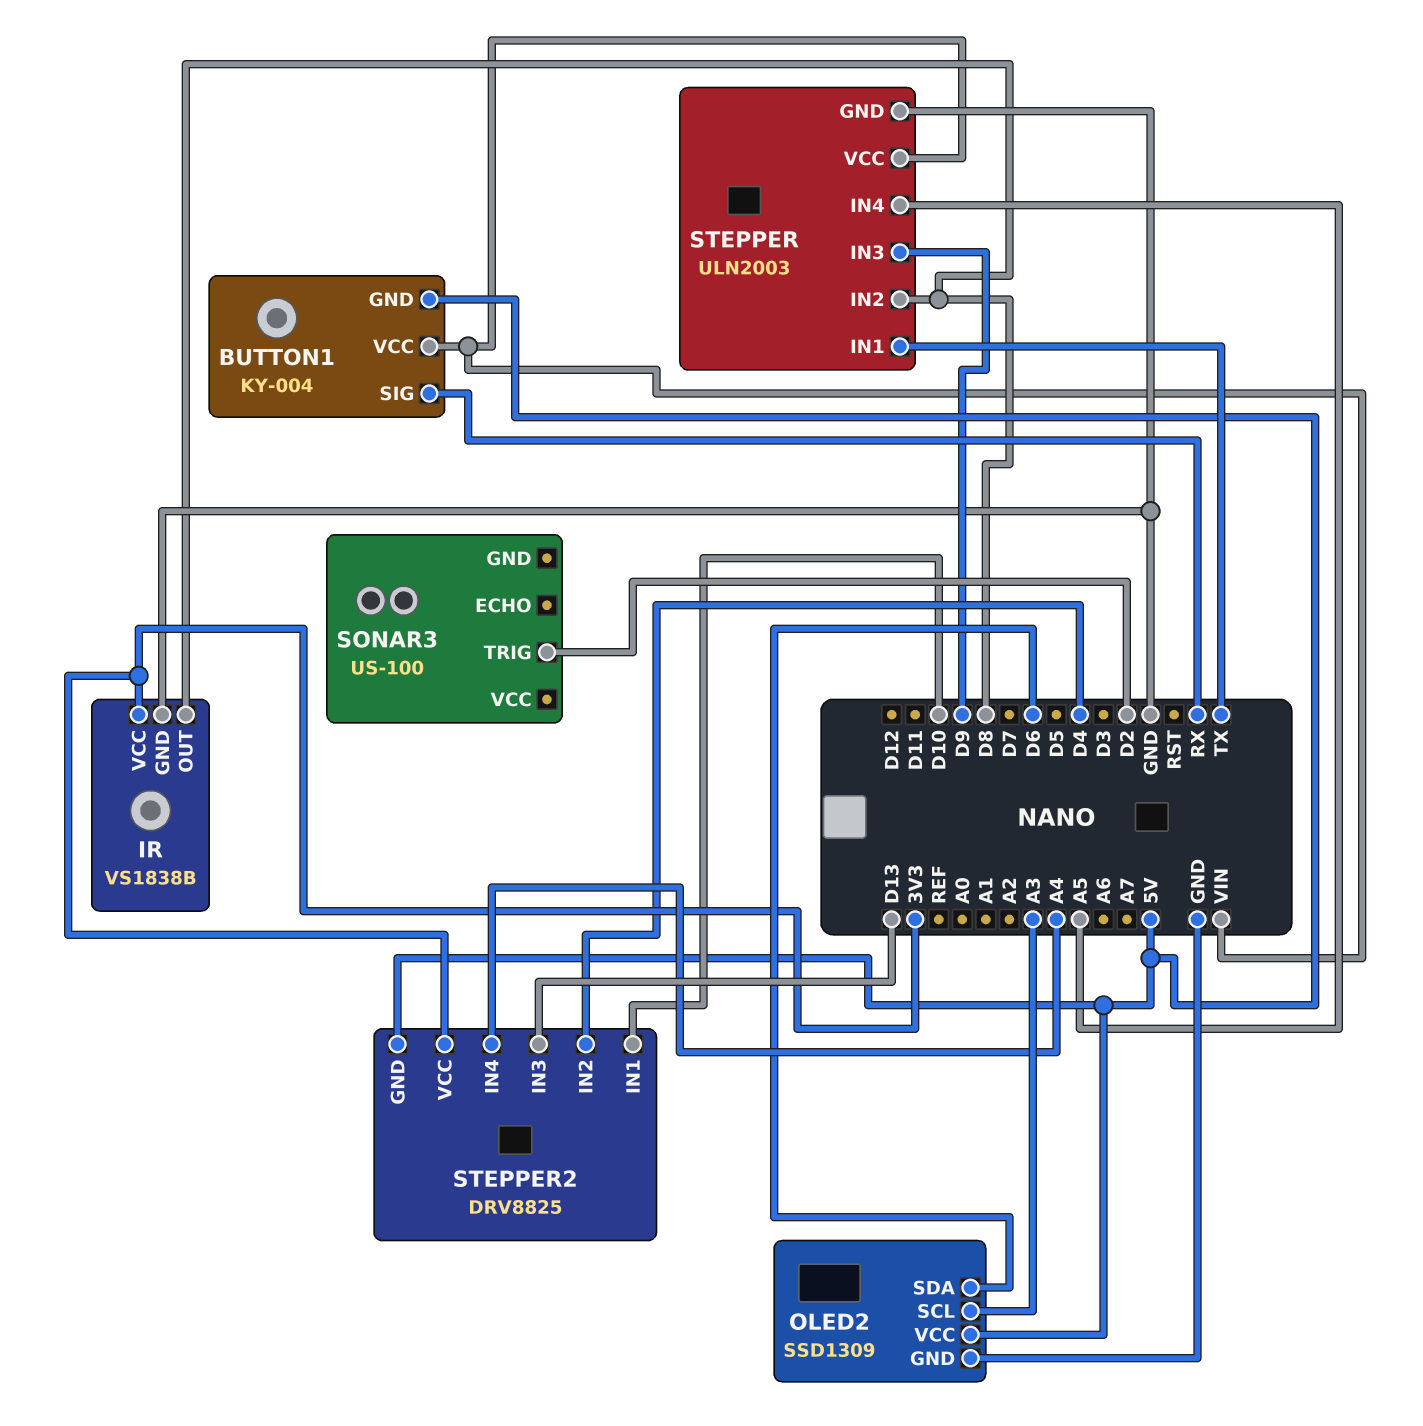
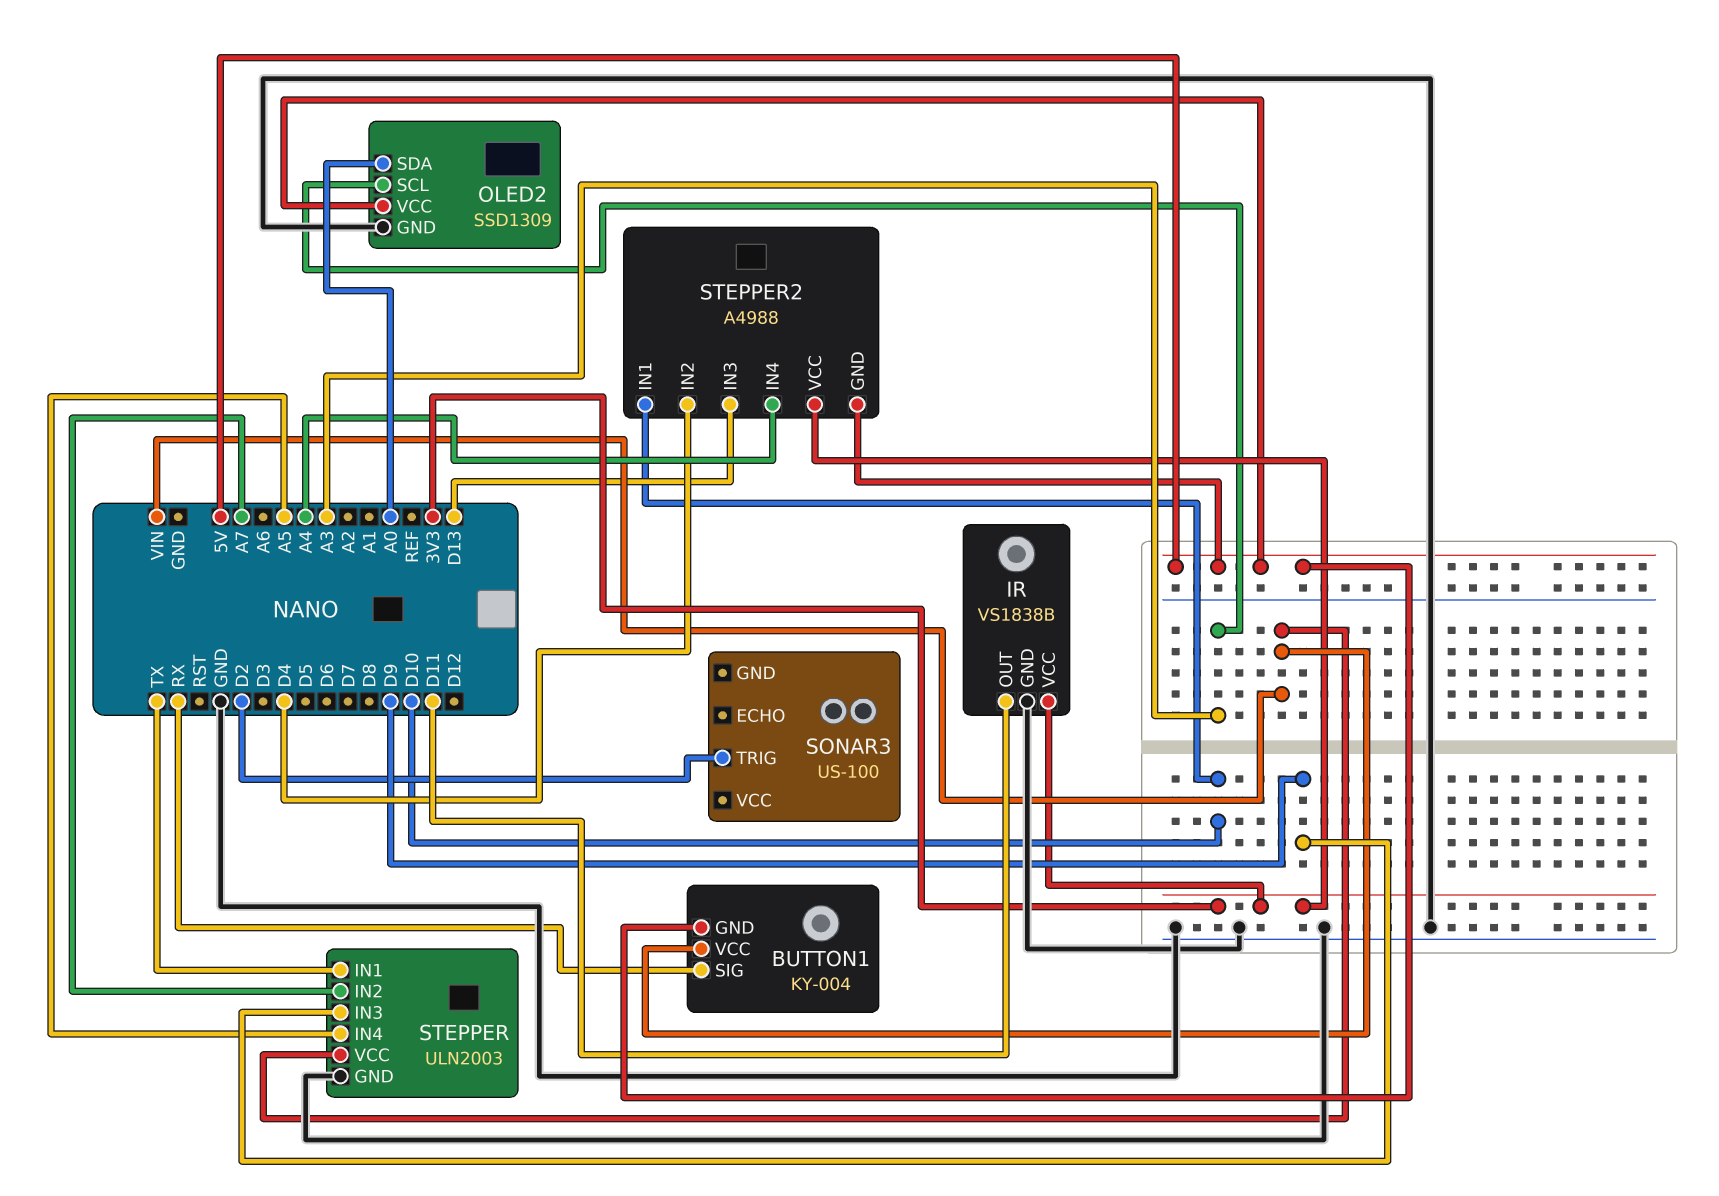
IR pin OUT: D8 -> D11
OLED2 pin SDA: D6 -> A0
STEPPER pin IN2: D8 -> A7
STEPPER2: DRV8825 -> A4988

